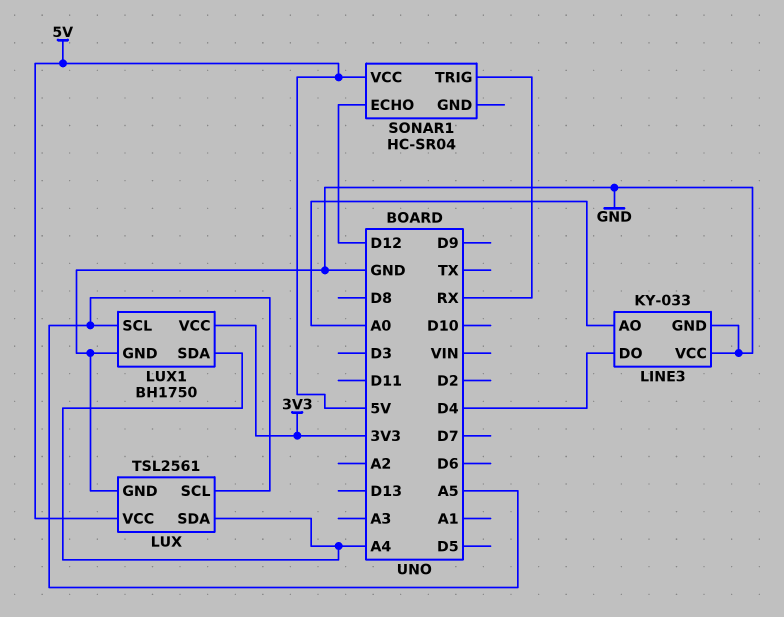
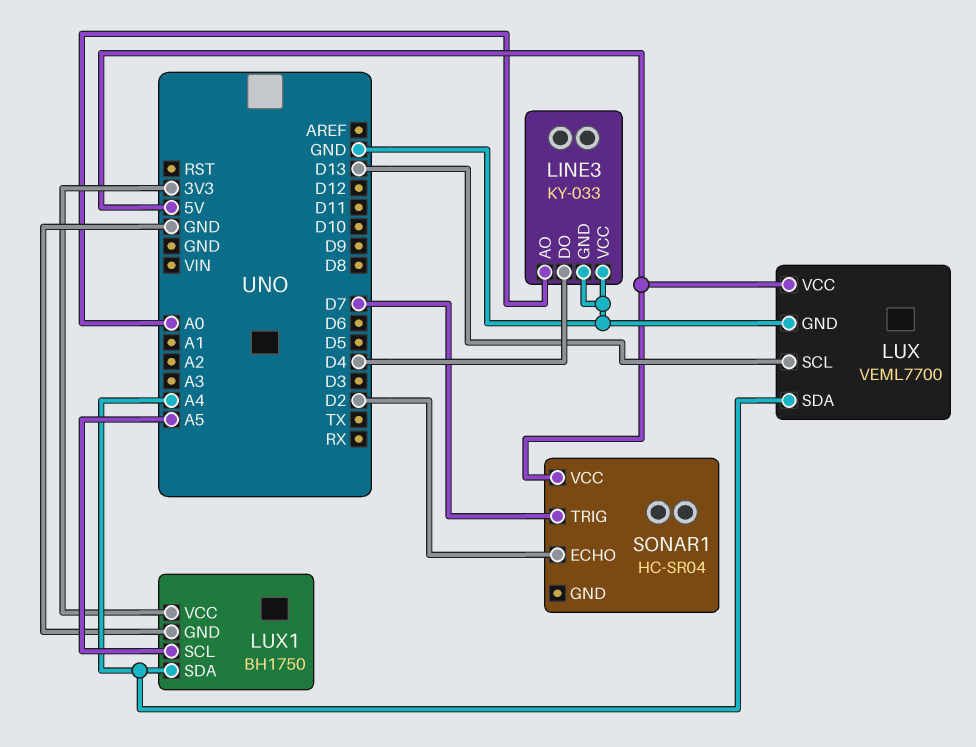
LUX: TSL2561 -> VEML7700
LUX pin SCL: A5 -> D13
SONAR1 pin ECHO: D12 -> D2
SONAR1 pin TRIG: RX -> D7

